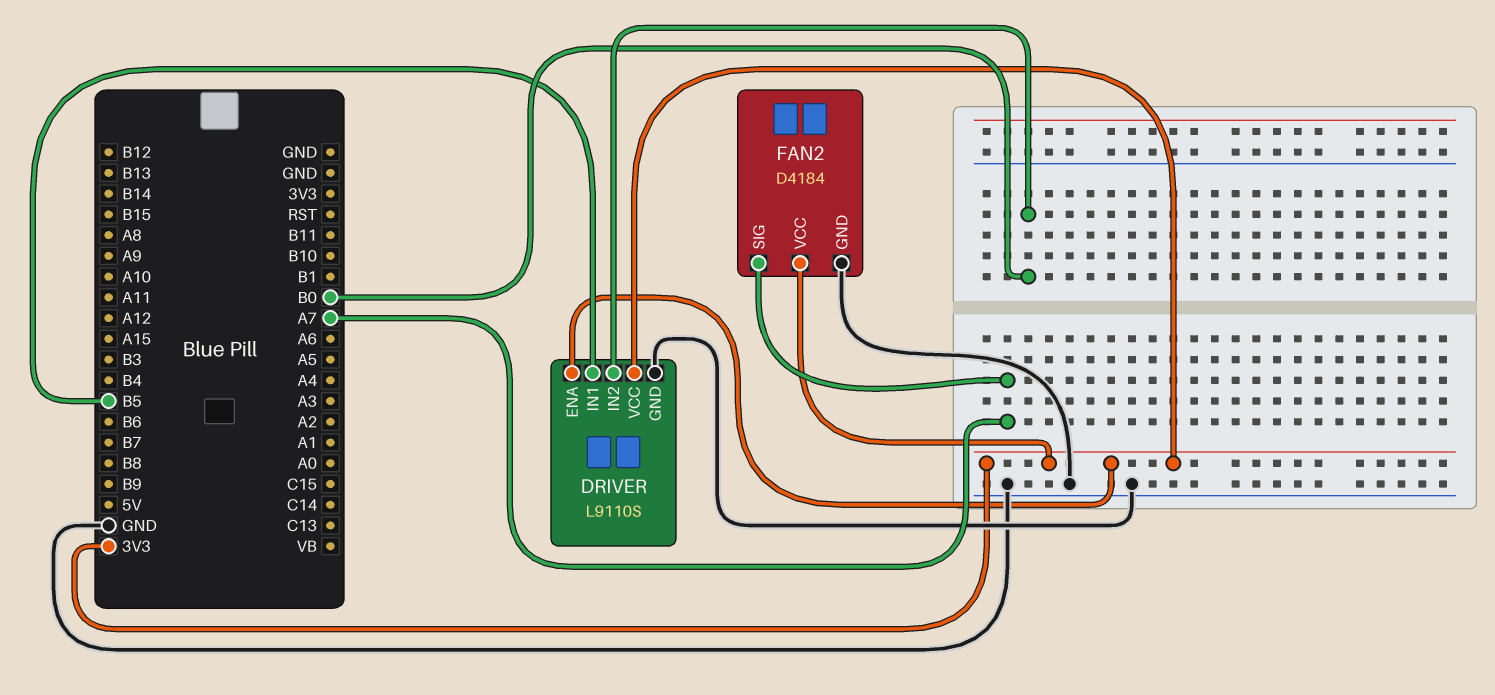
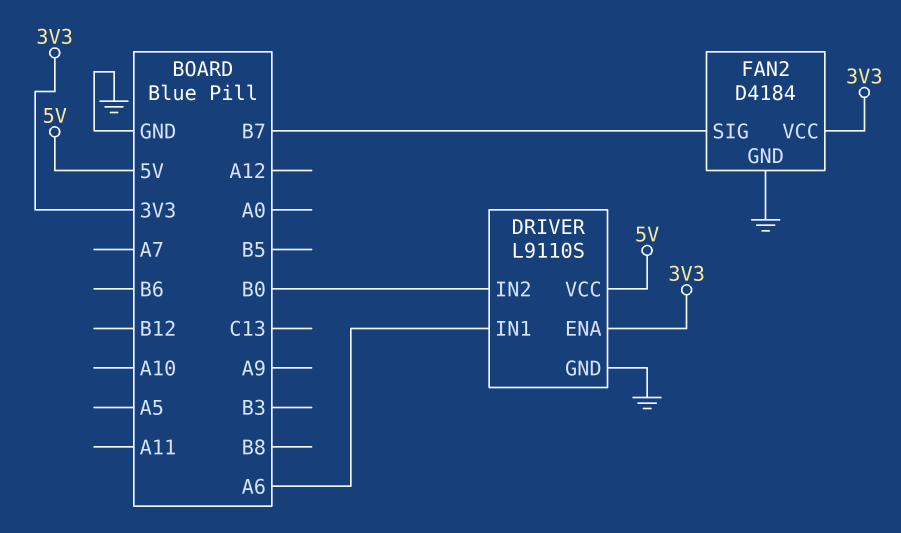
DRIVER pin IN1: B5 -> A6
DRIVER pin VCC: 3V3 -> 5V
FAN2 pin SIG: A7 -> B7

